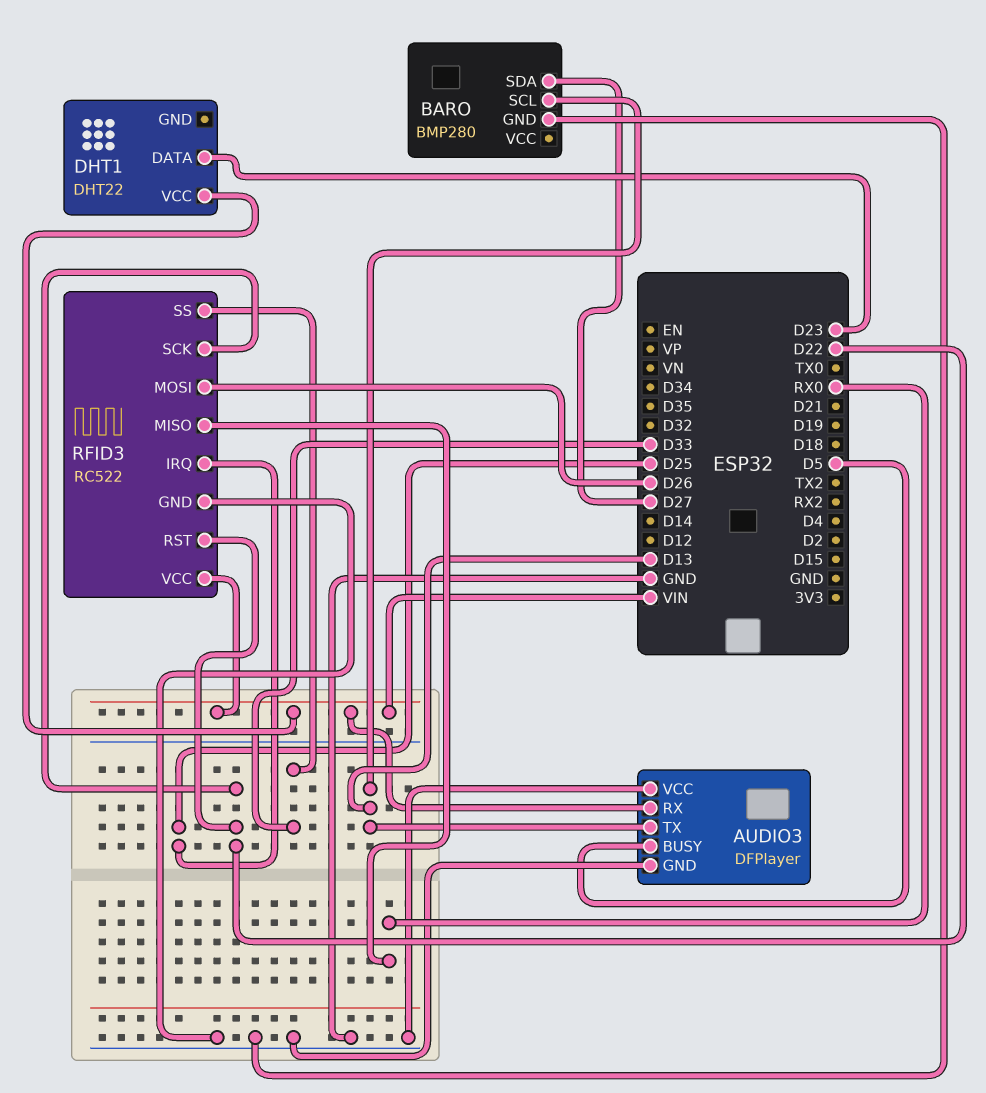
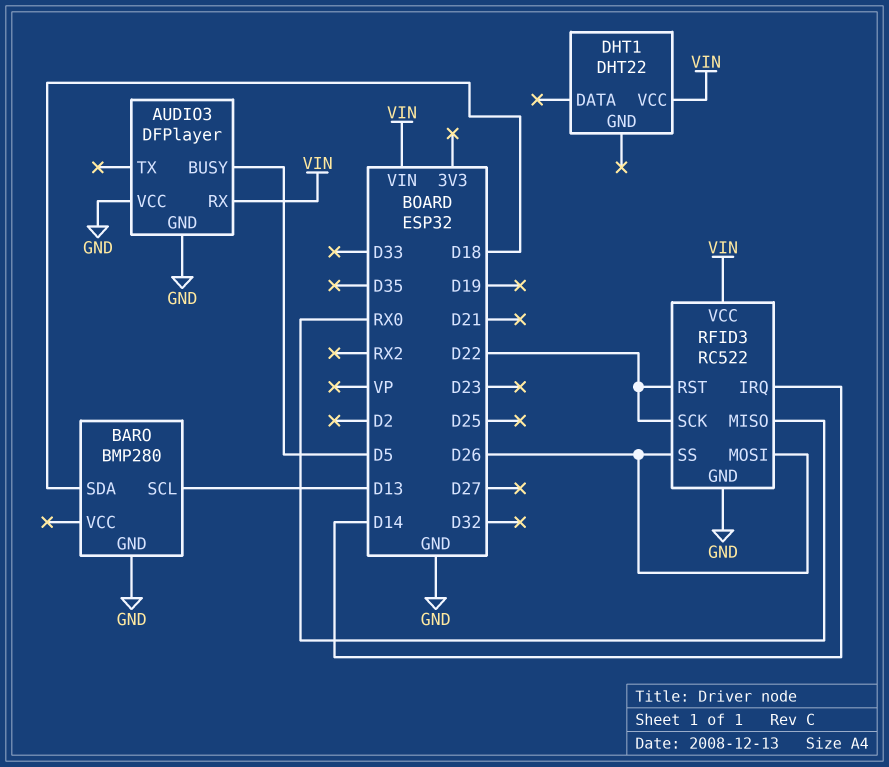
AUDIO3 pin TX: D13 -> none
BARO pin SDA: D27 -> D18
DHT1 pin DATA: D23 -> none
RFID3 pin IRQ: D25 -> D14
RFID3 pin SS: D33 -> D26

